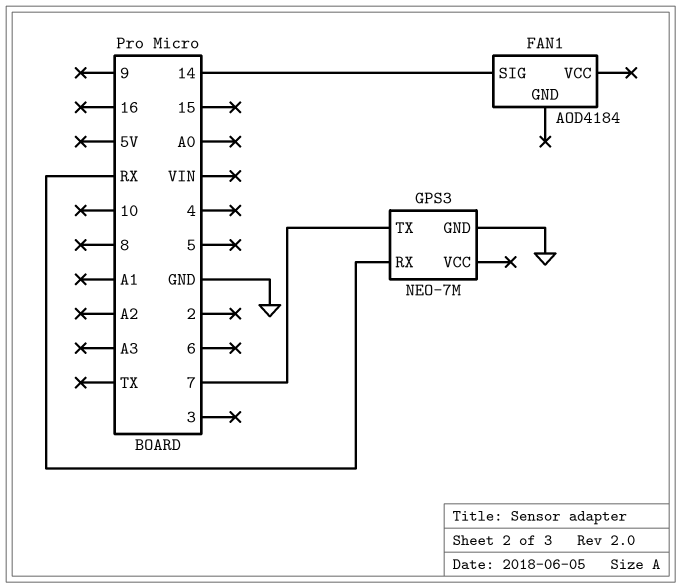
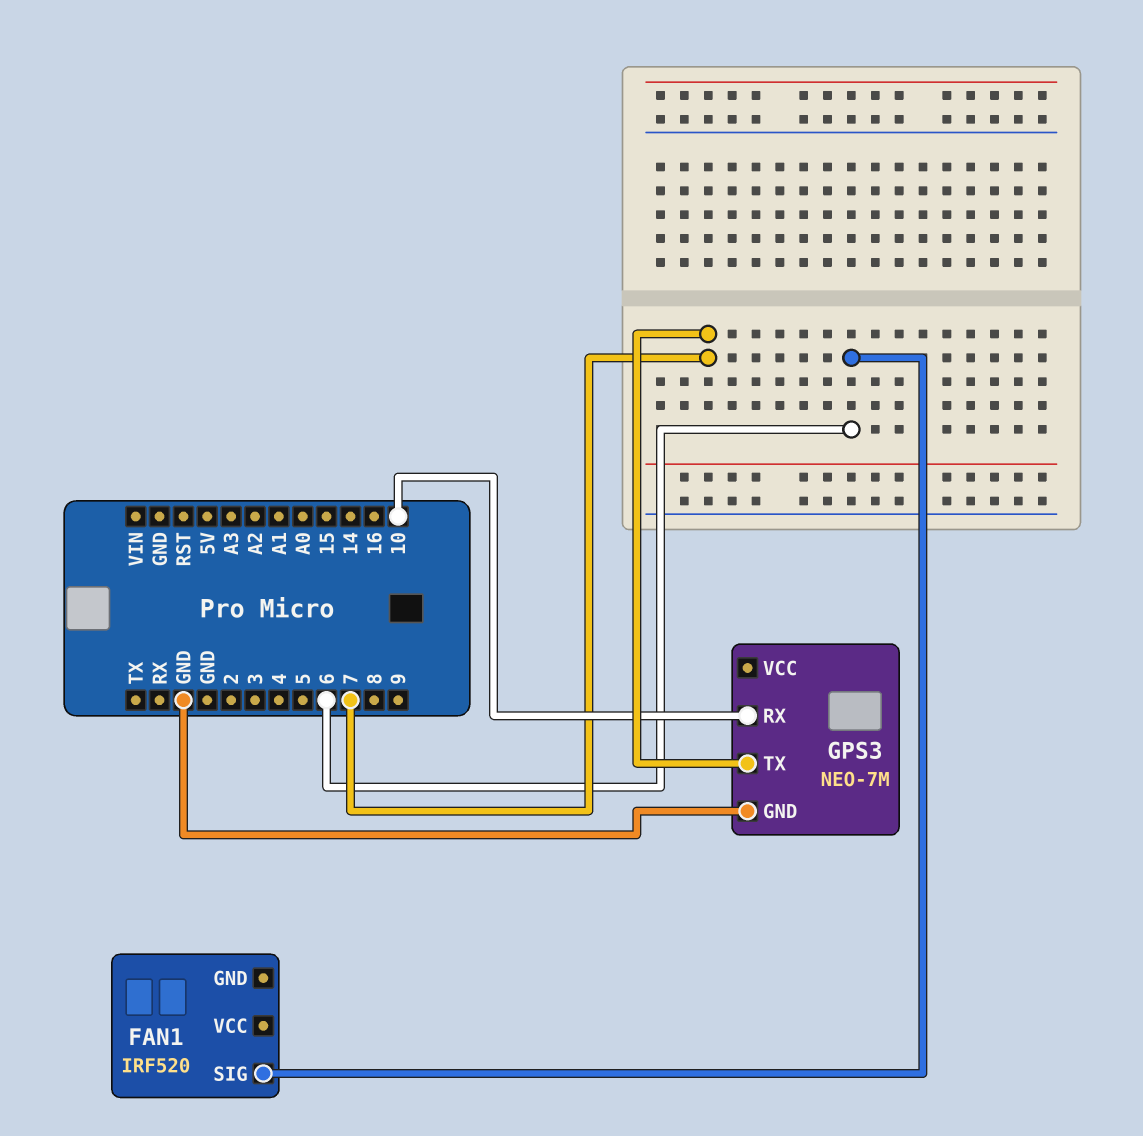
FAN1: AOD4184 -> IRF520
FAN1 pin SIG: 14 -> 6
GPS3 pin RX: RX -> 10

